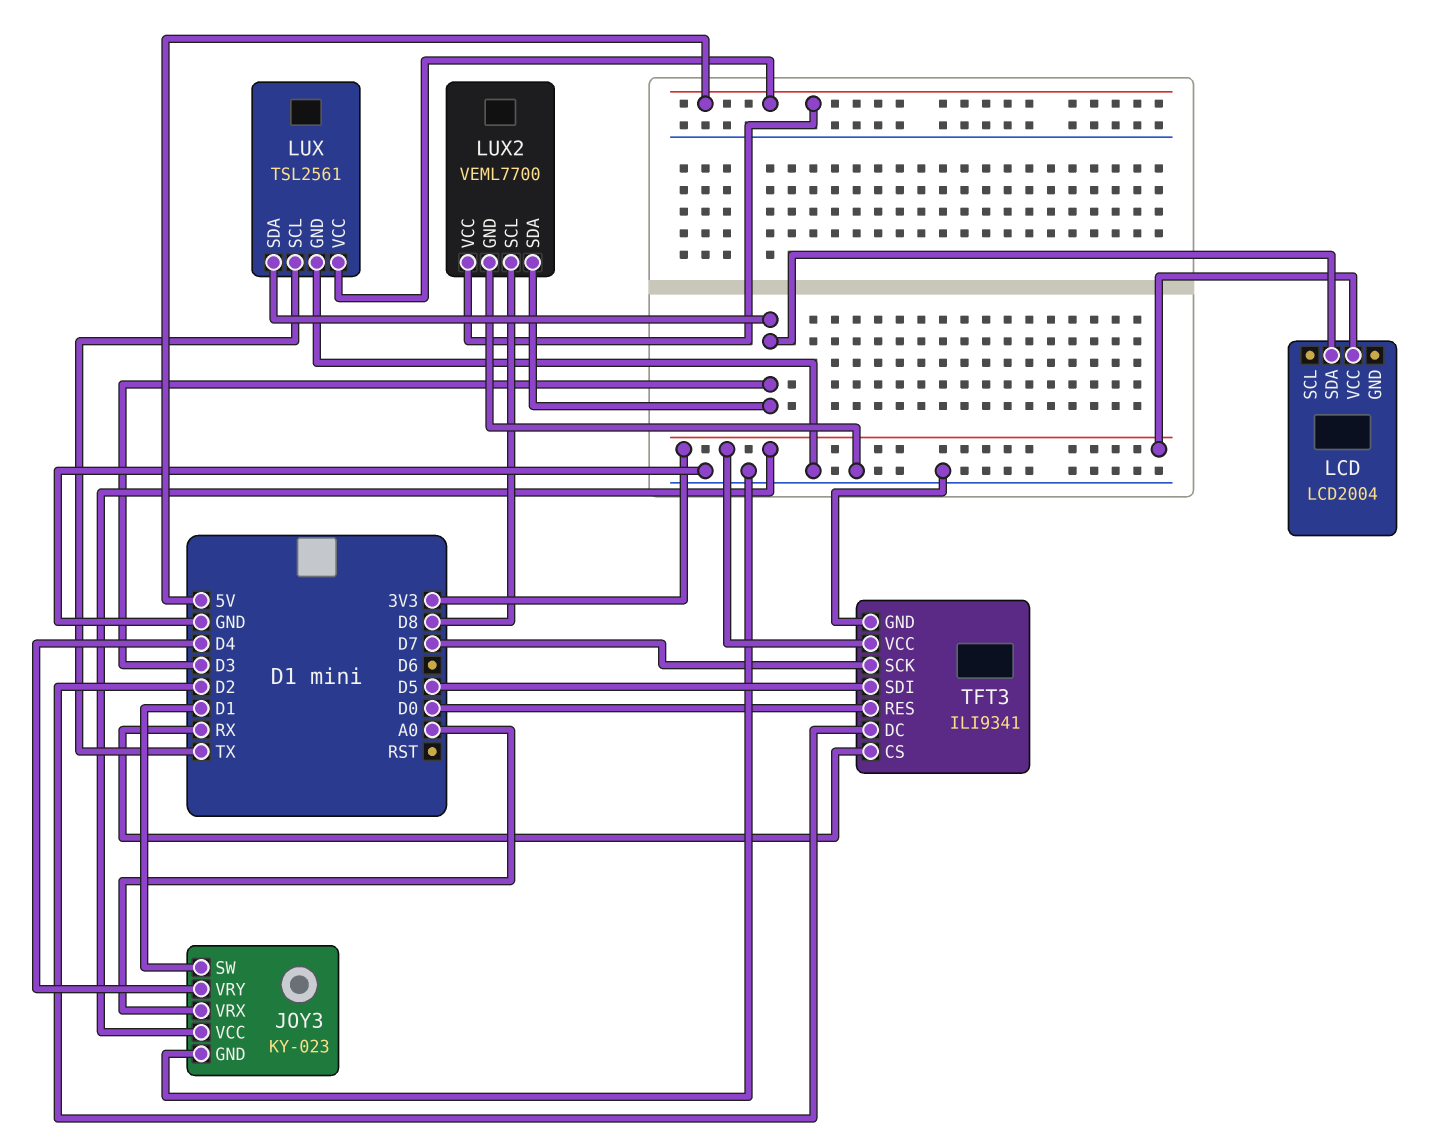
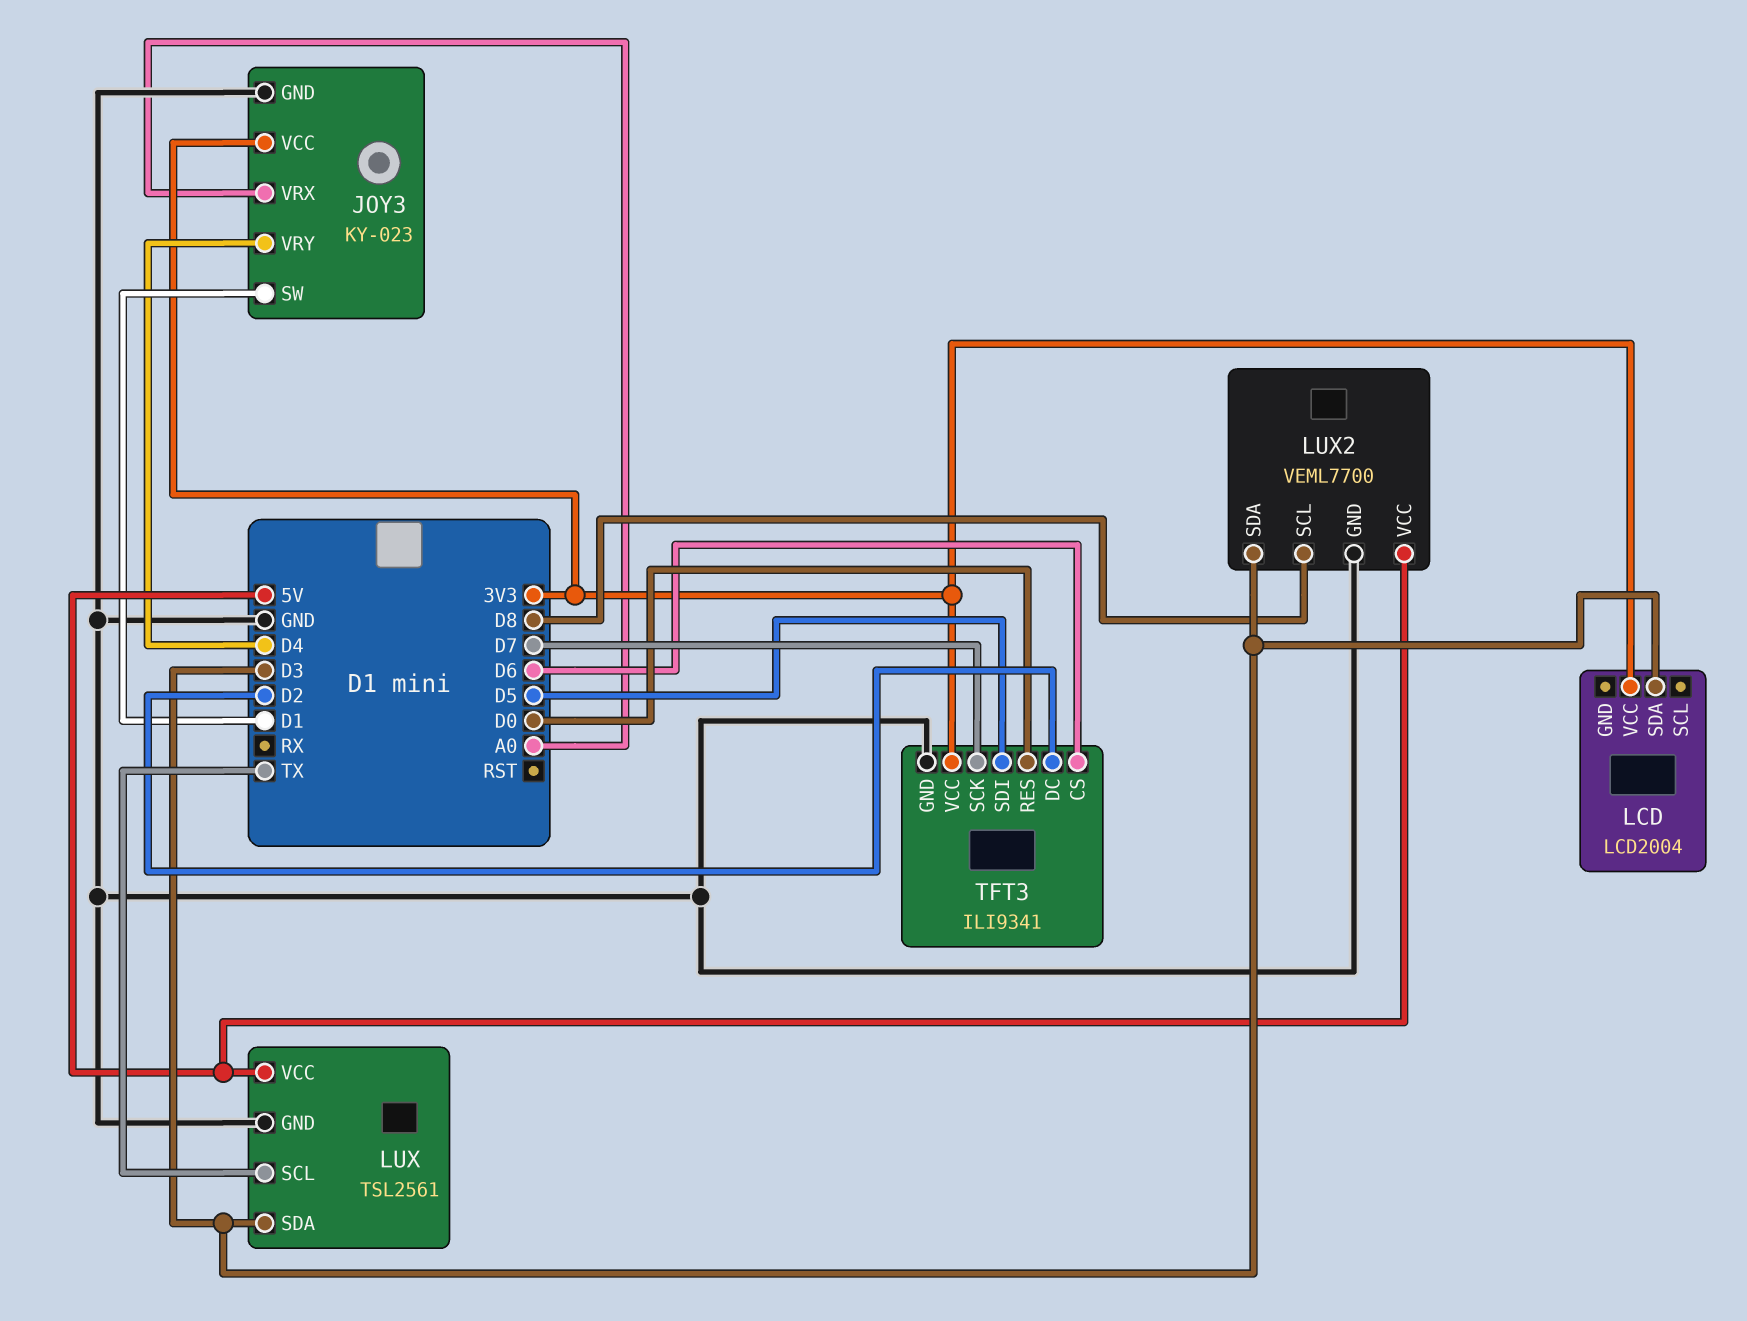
TFT3 pin CS: RX -> D6

